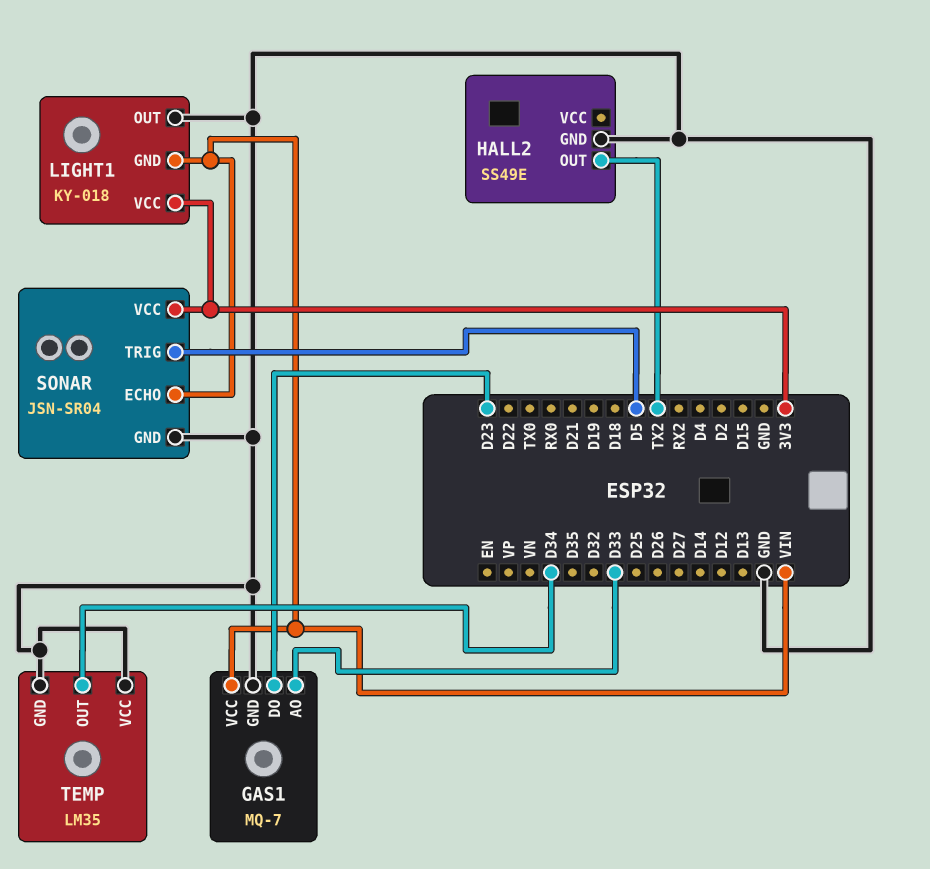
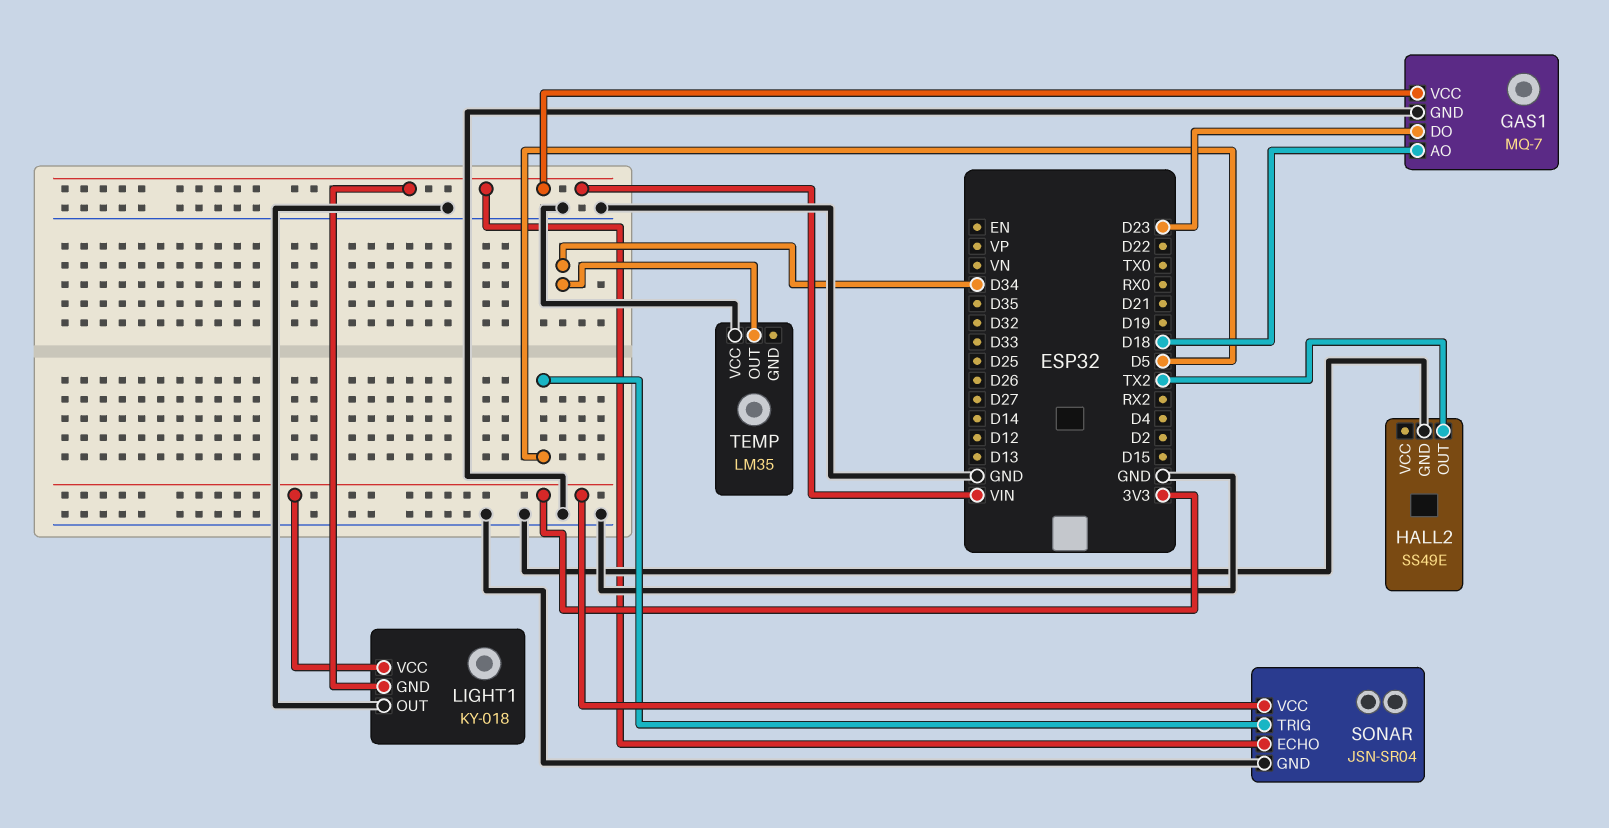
GAS1 pin AO: D33 -> D18
TEMP pin GND: GND -> none

